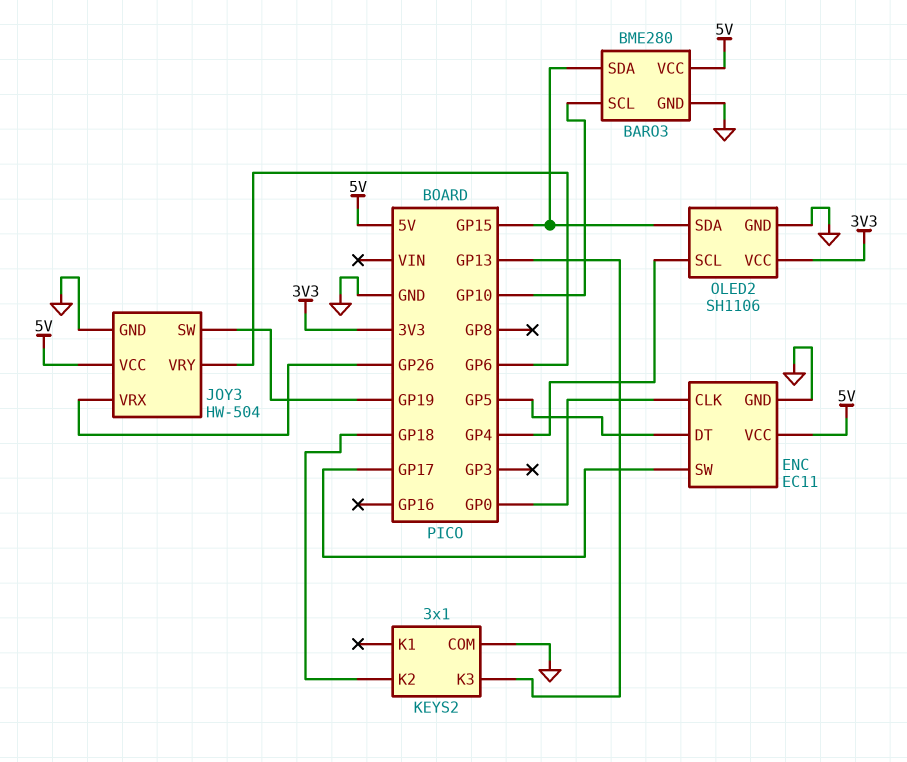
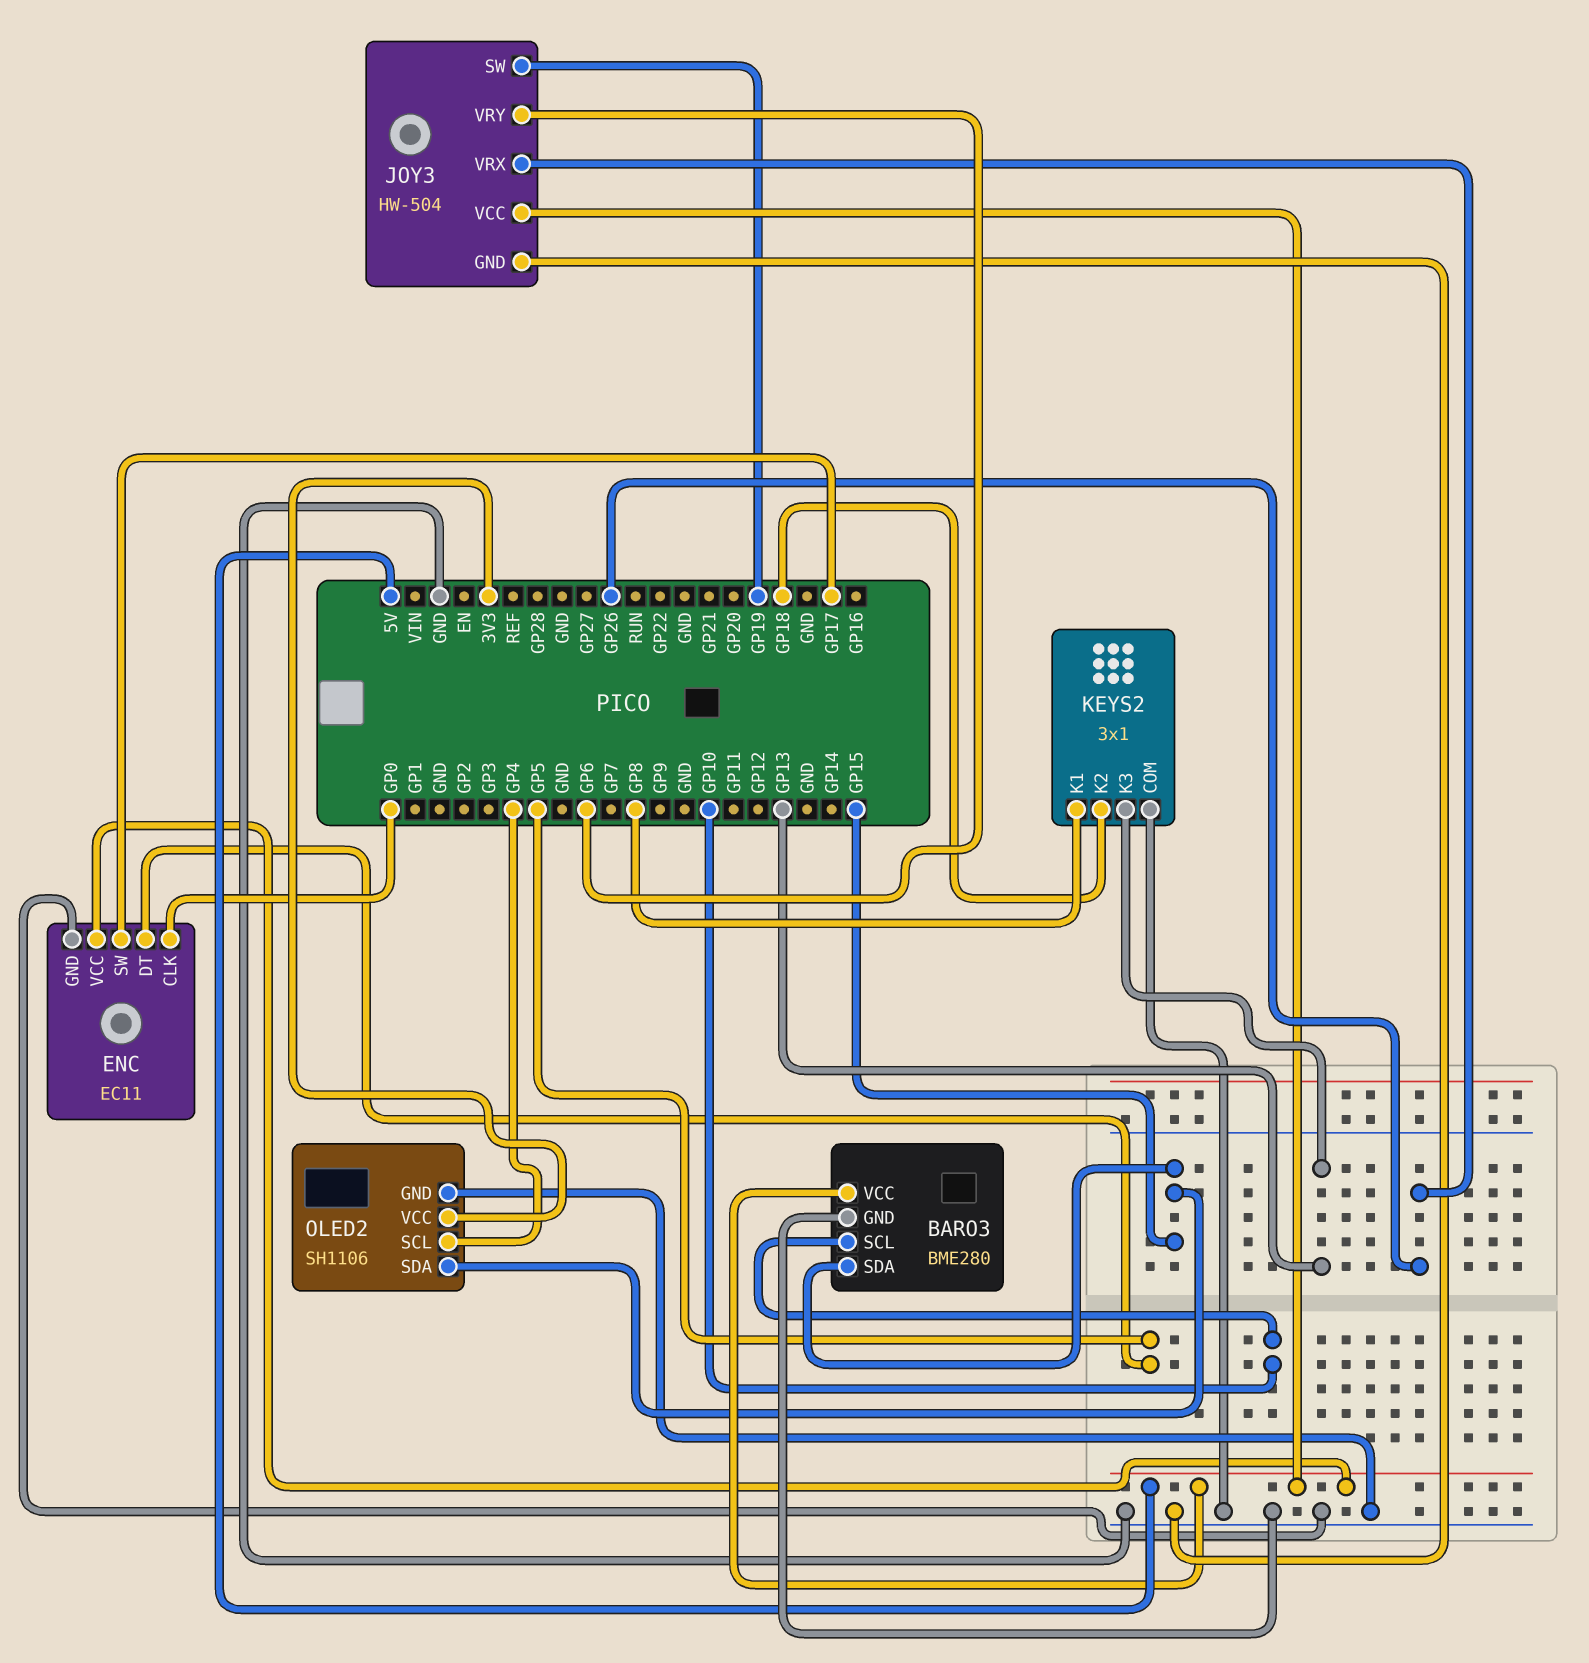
KEYS2 pin K1: none -> GP8

